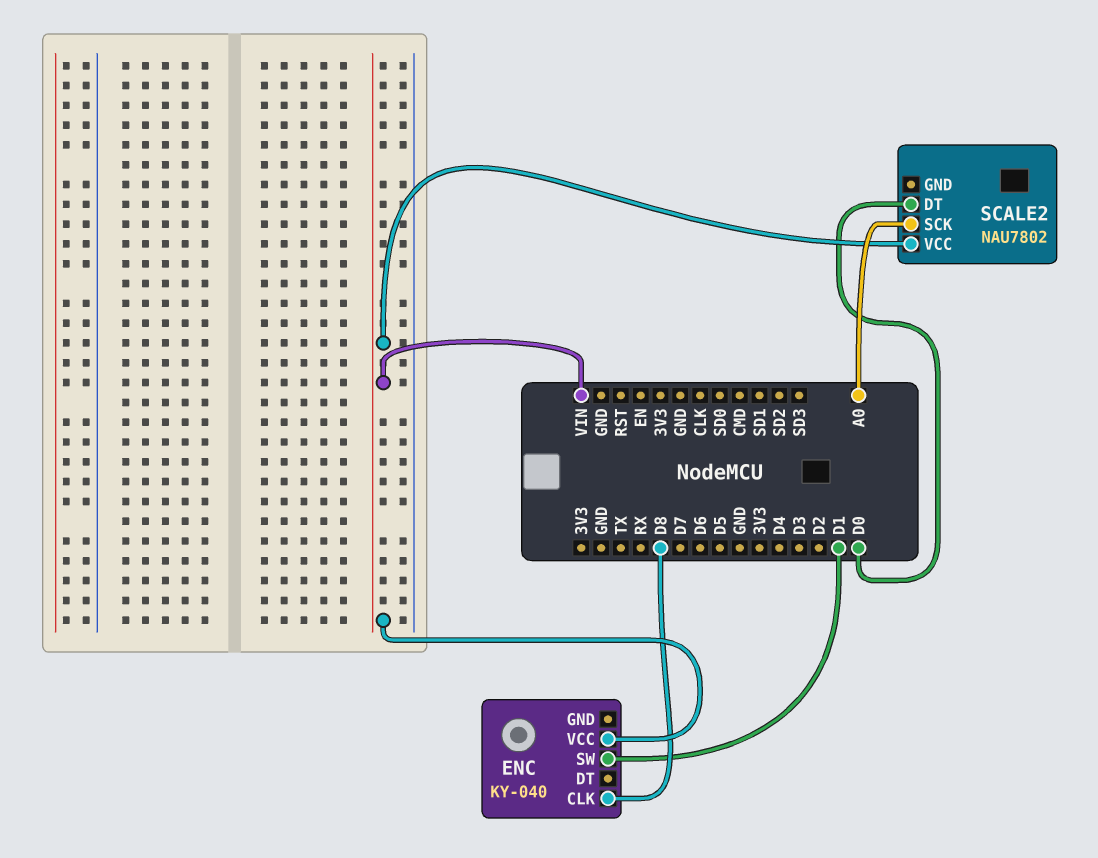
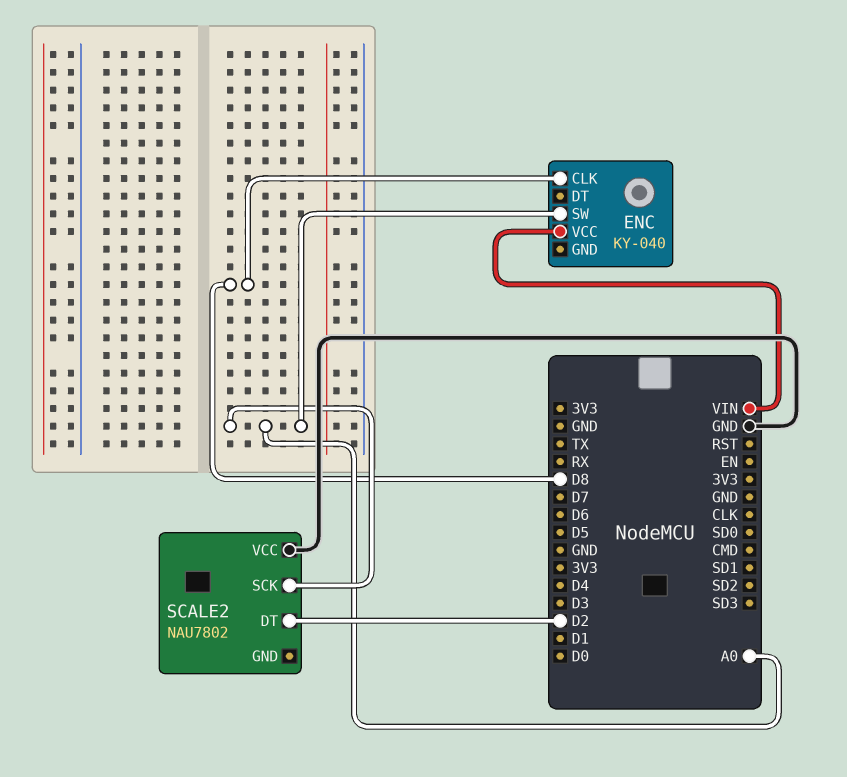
ENC pin SW: D1 -> A0
SCALE2 pin DT: D0 -> D2
SCALE2 pin VCC: VIN -> GND

